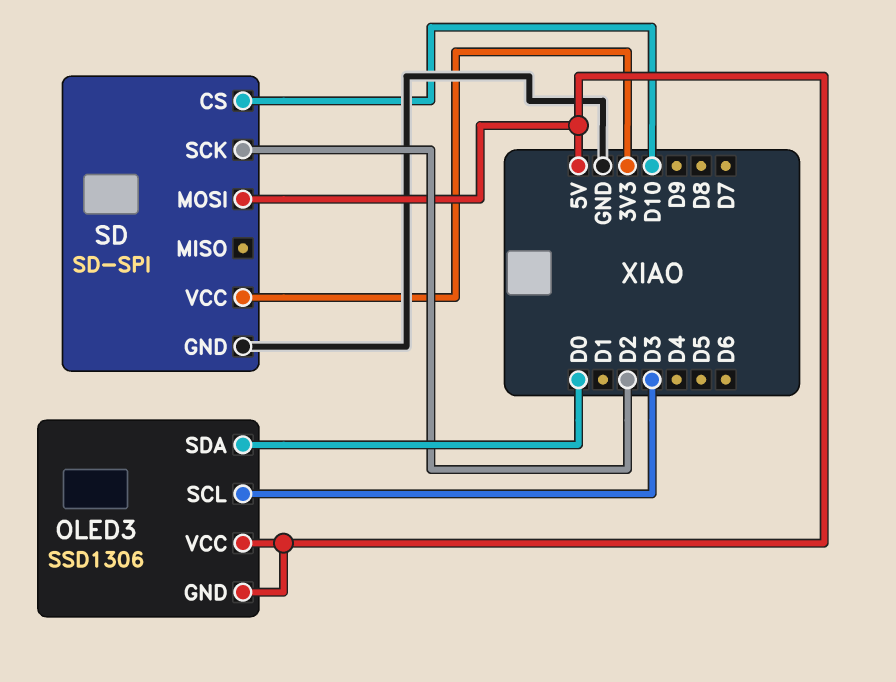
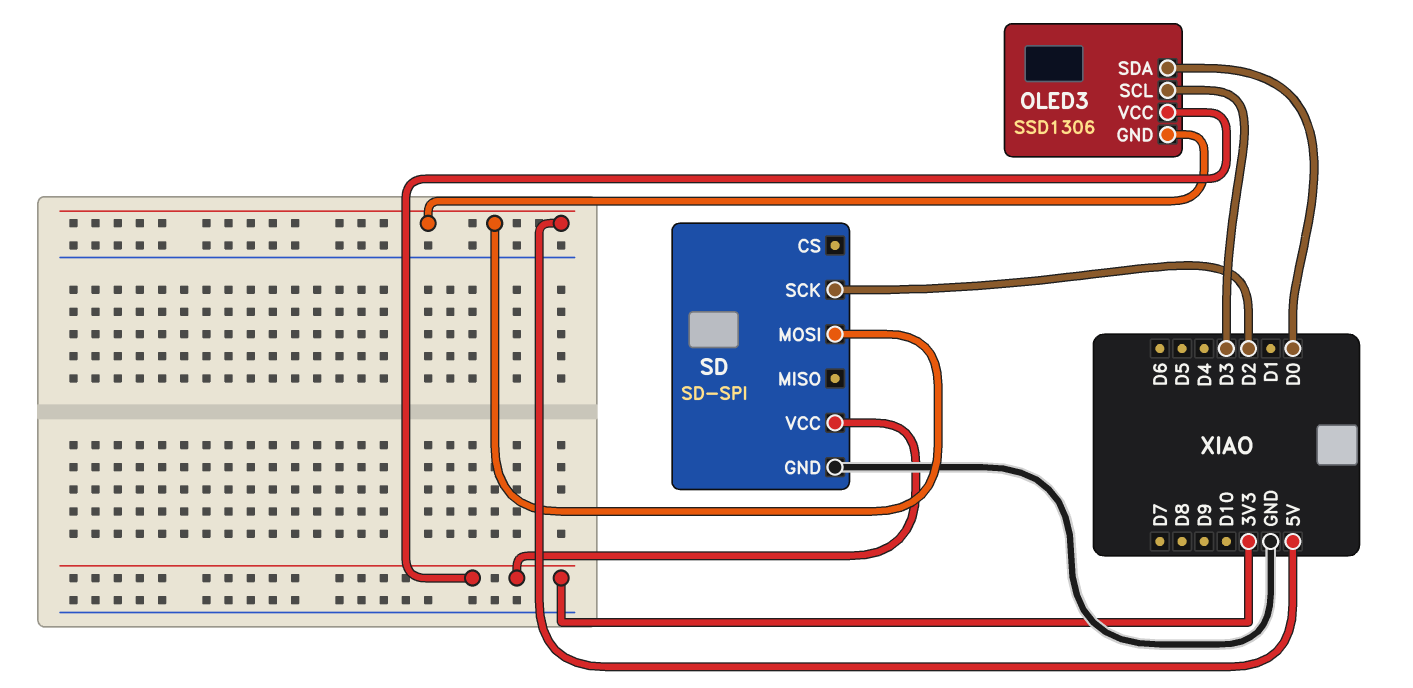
OLED3 pin VCC: 5V -> 3V3
SD pin CS: D10 -> none

